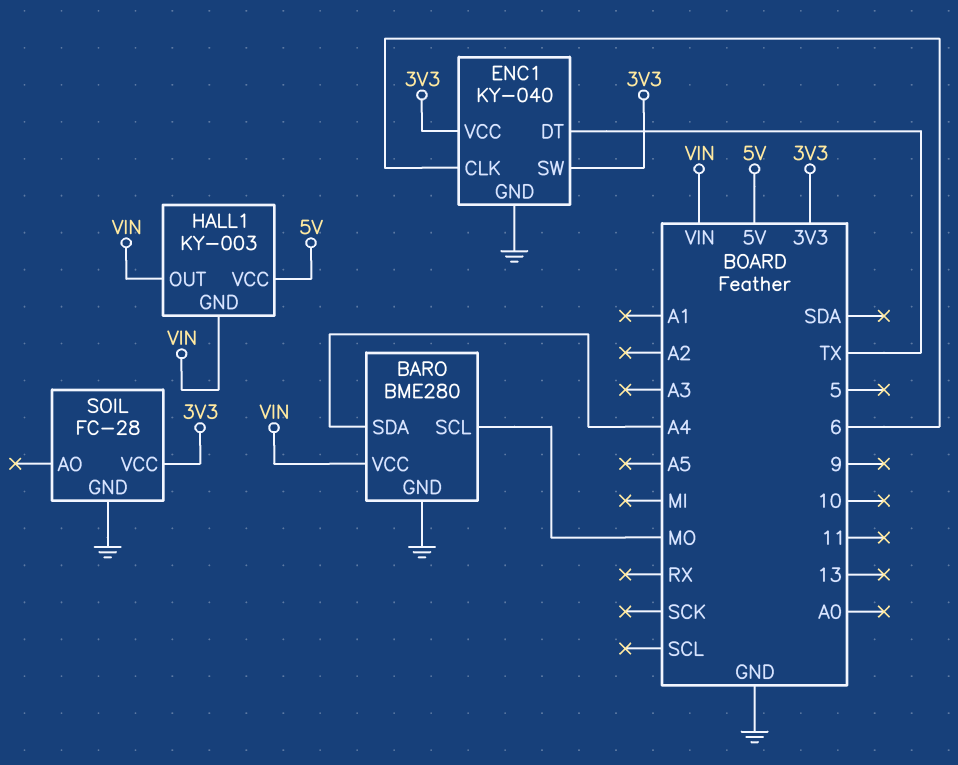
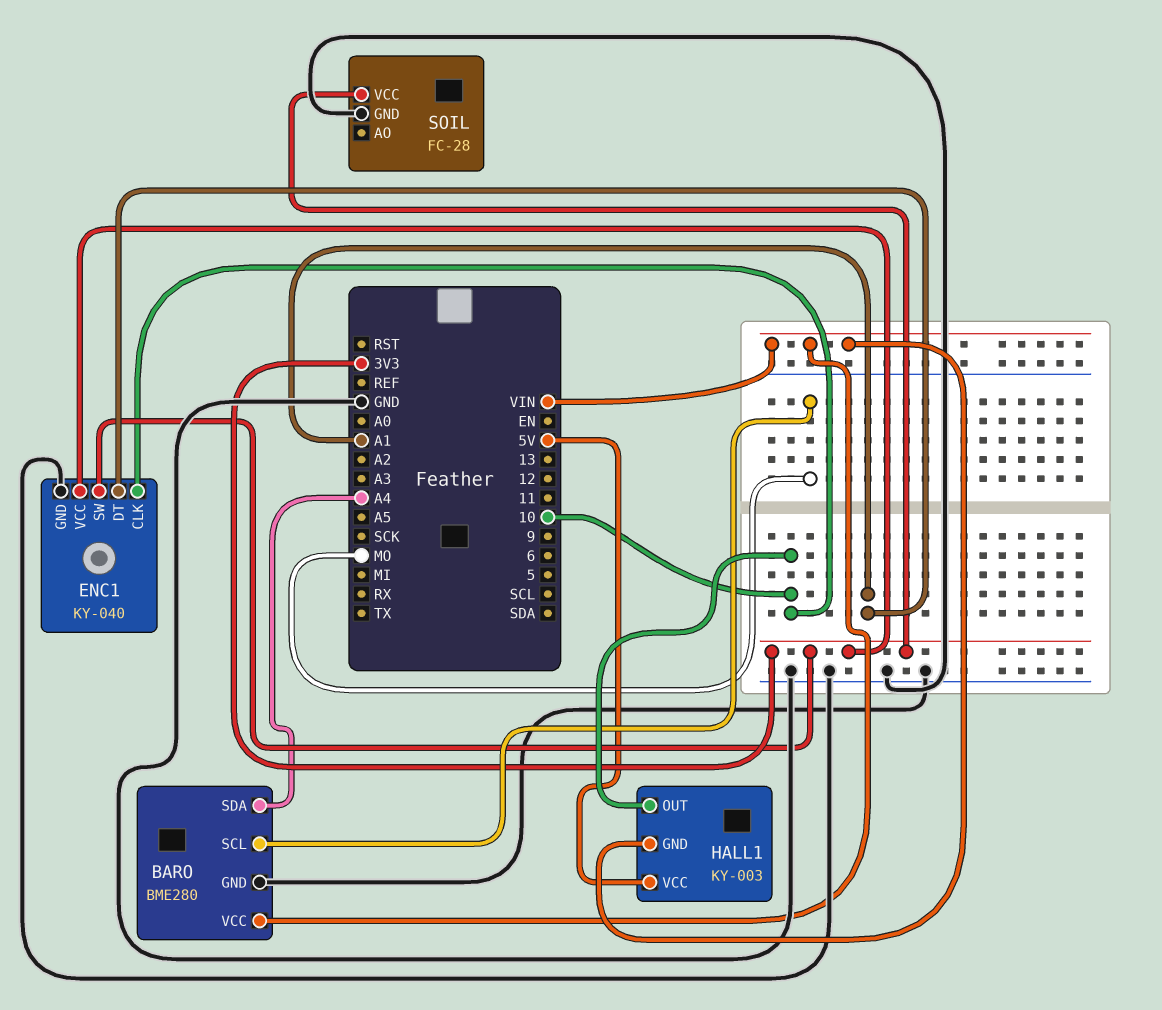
ENC1 pin CLK: 6 -> 10
ENC1 pin DT: TX -> A1
HALL1 pin OUT: VIN -> 10

